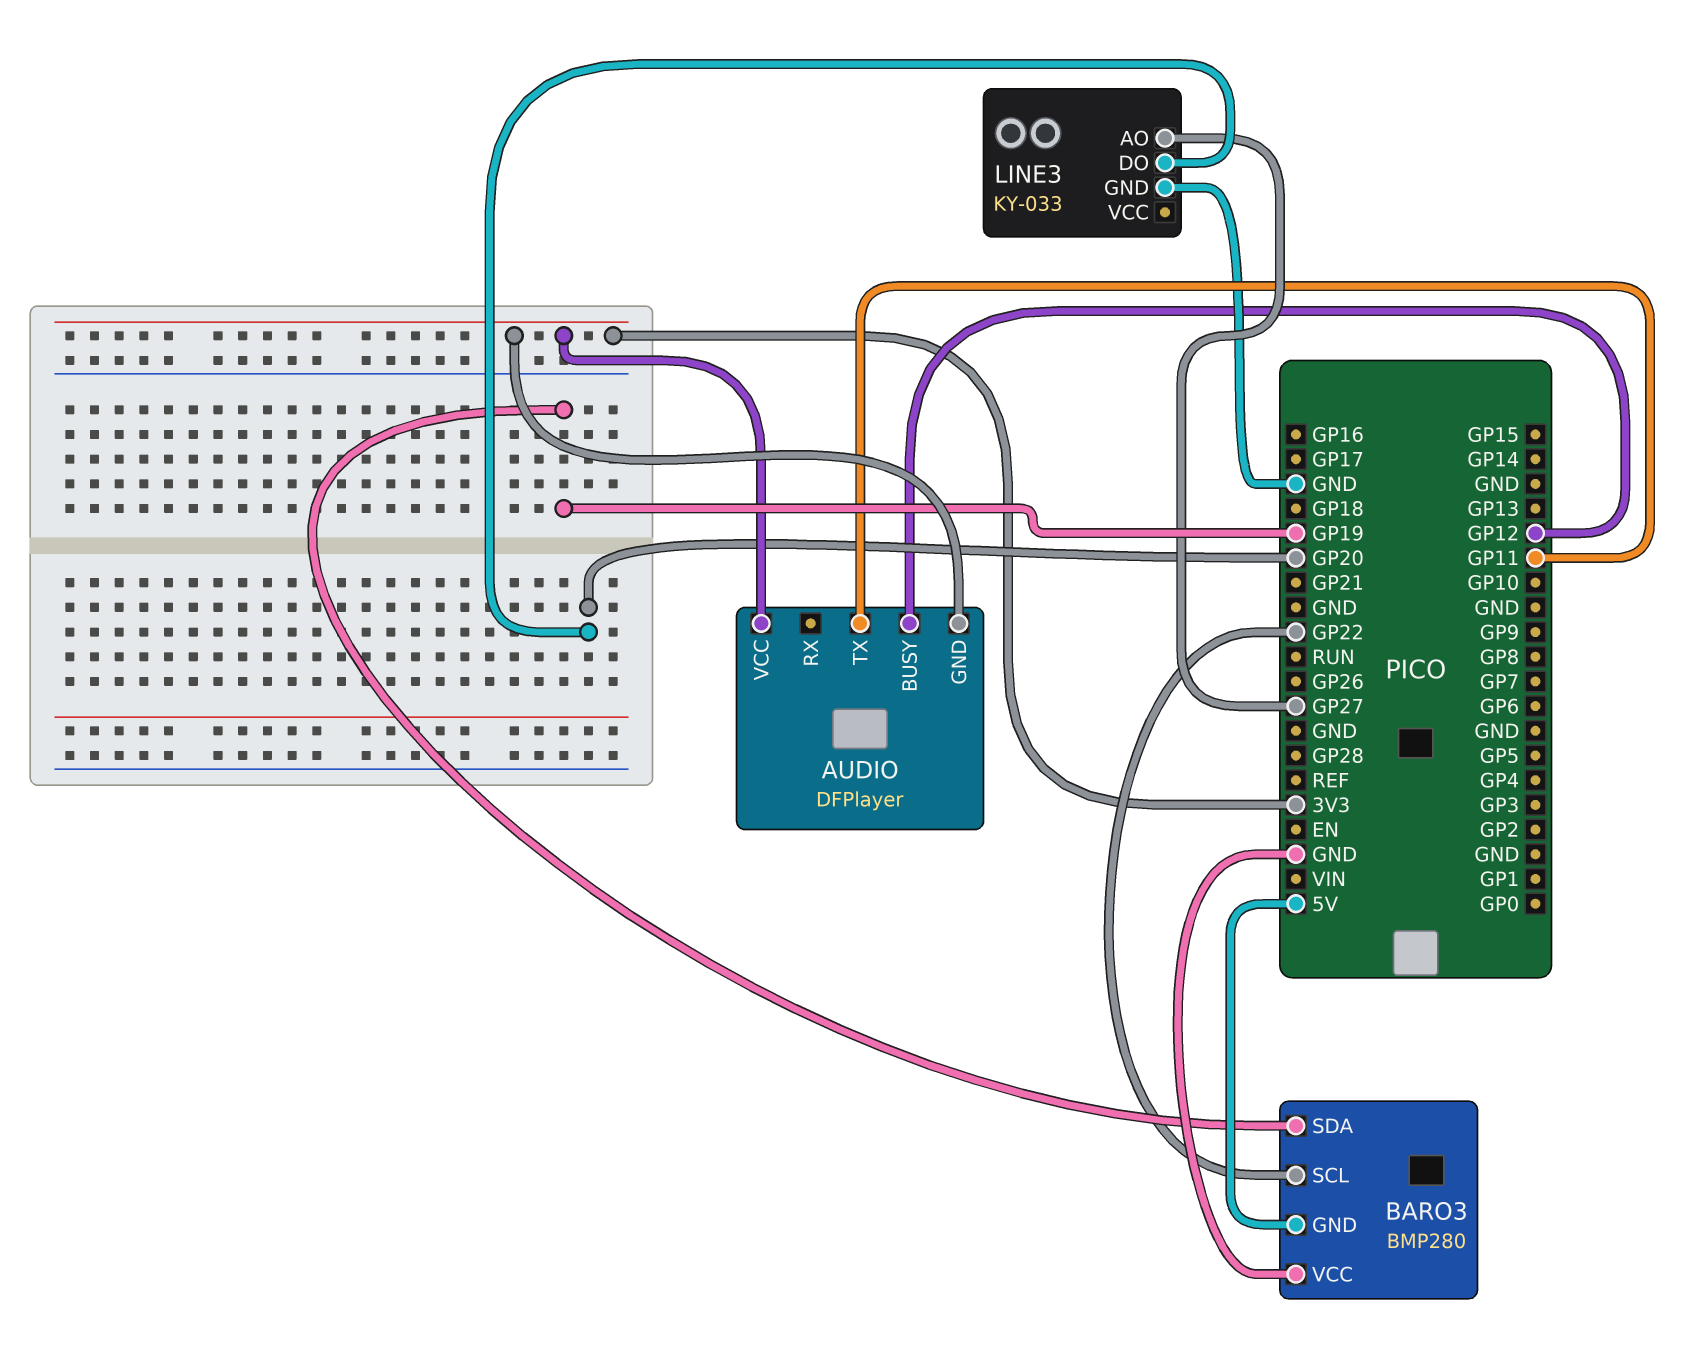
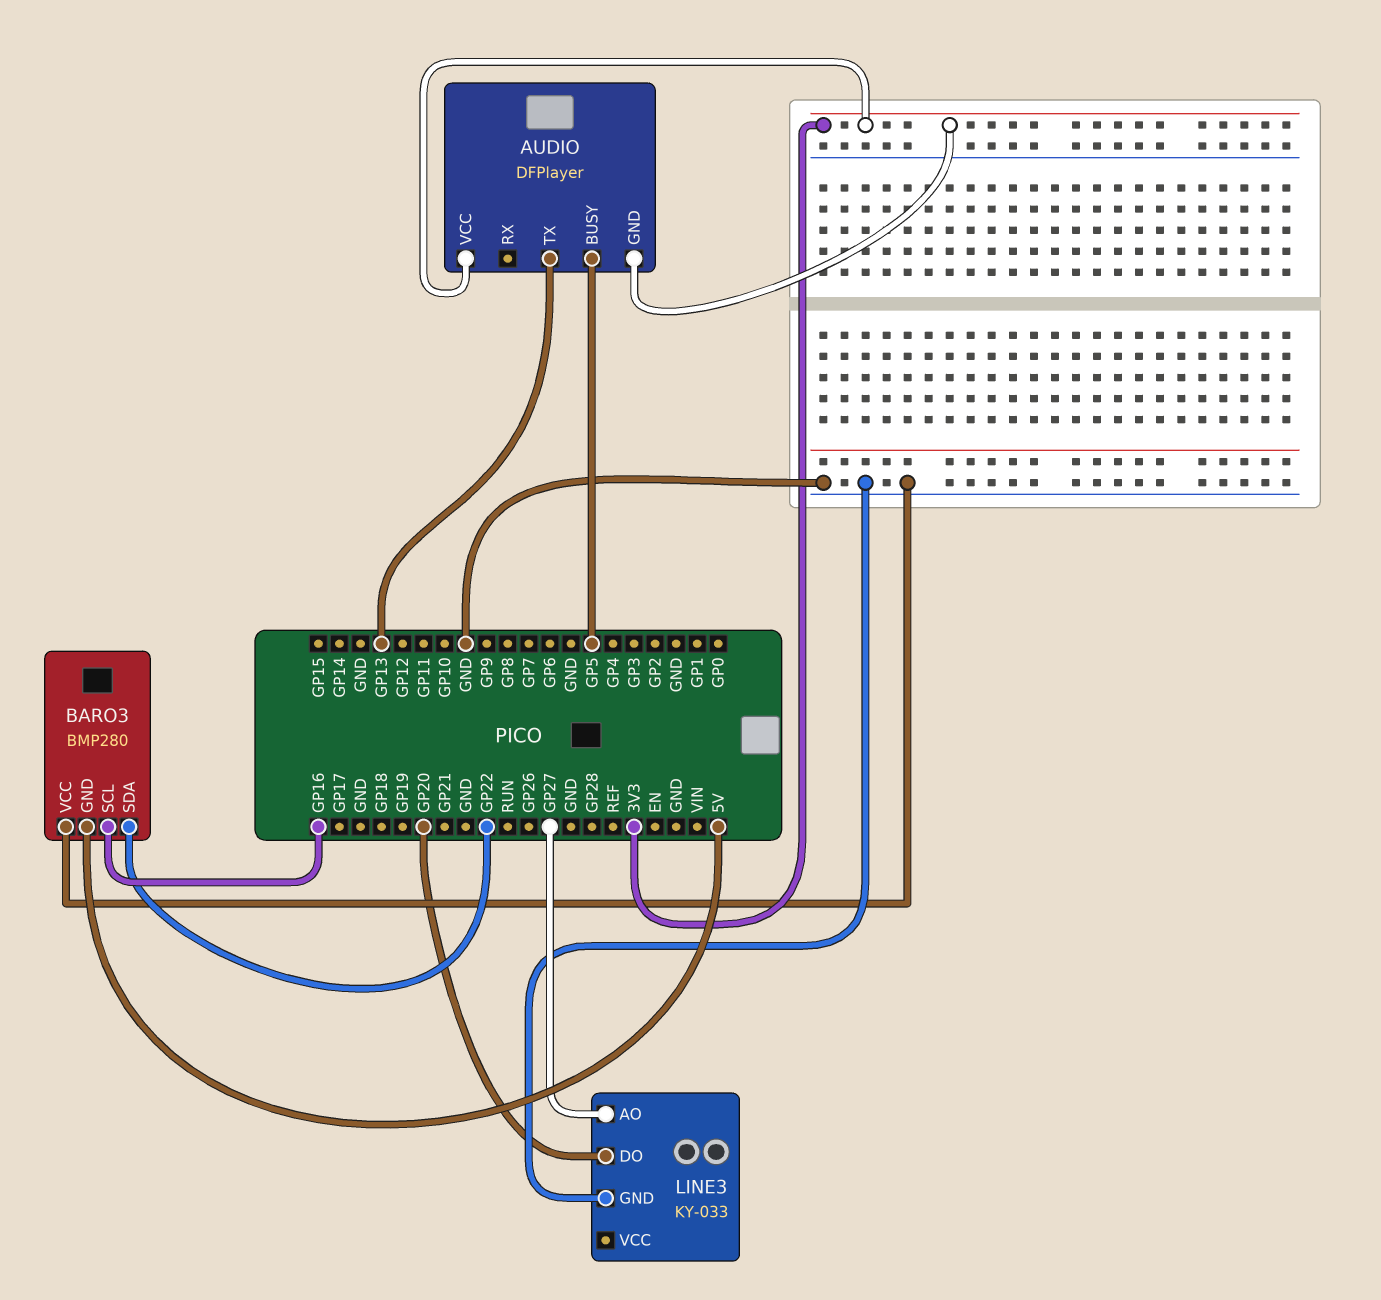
AUDIO pin BUSY: GP12 -> GP5
AUDIO pin TX: GP11 -> GP13
BARO3 pin SCL: GP22 -> GP16
BARO3 pin SDA: GP19 -> GP22

